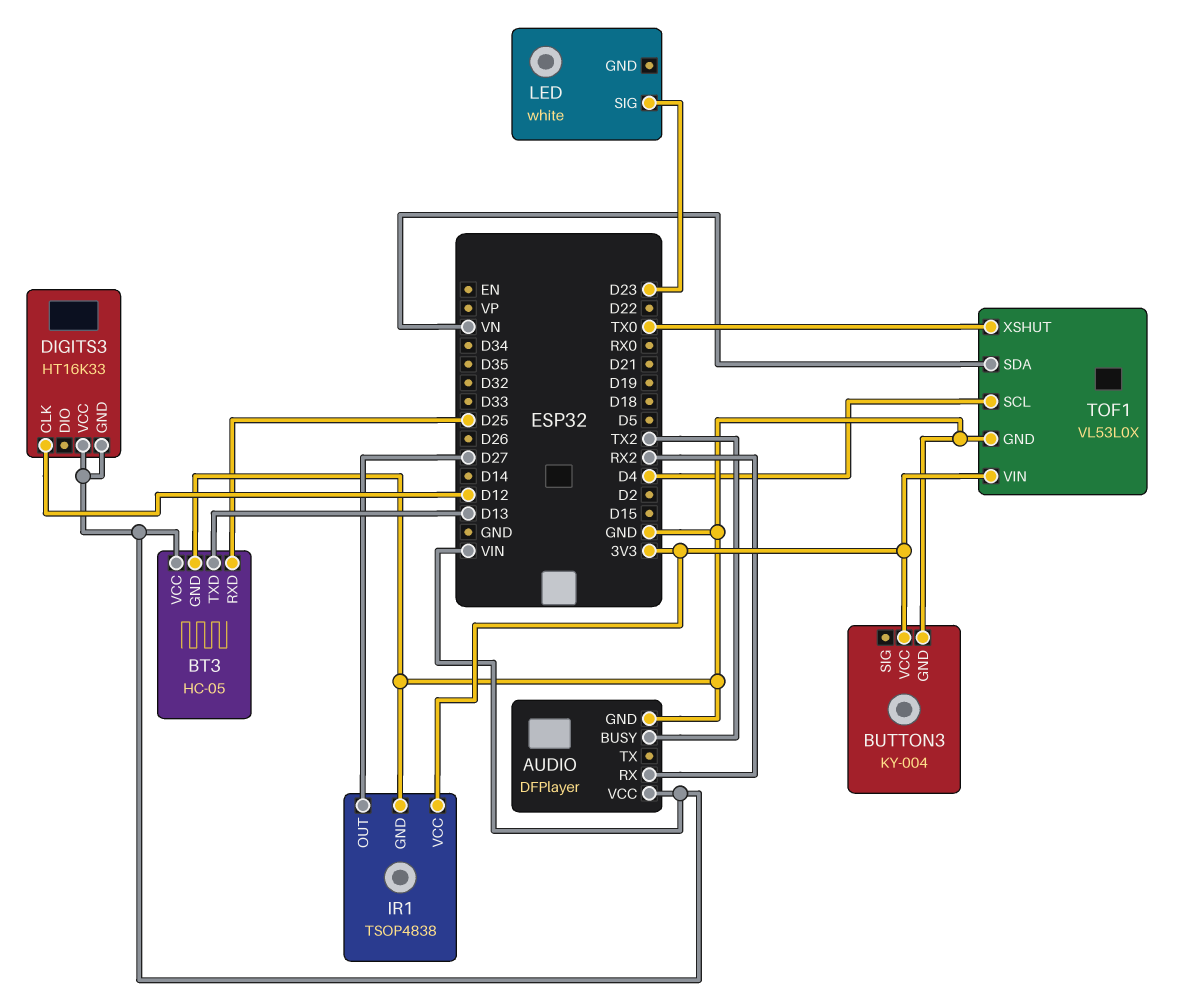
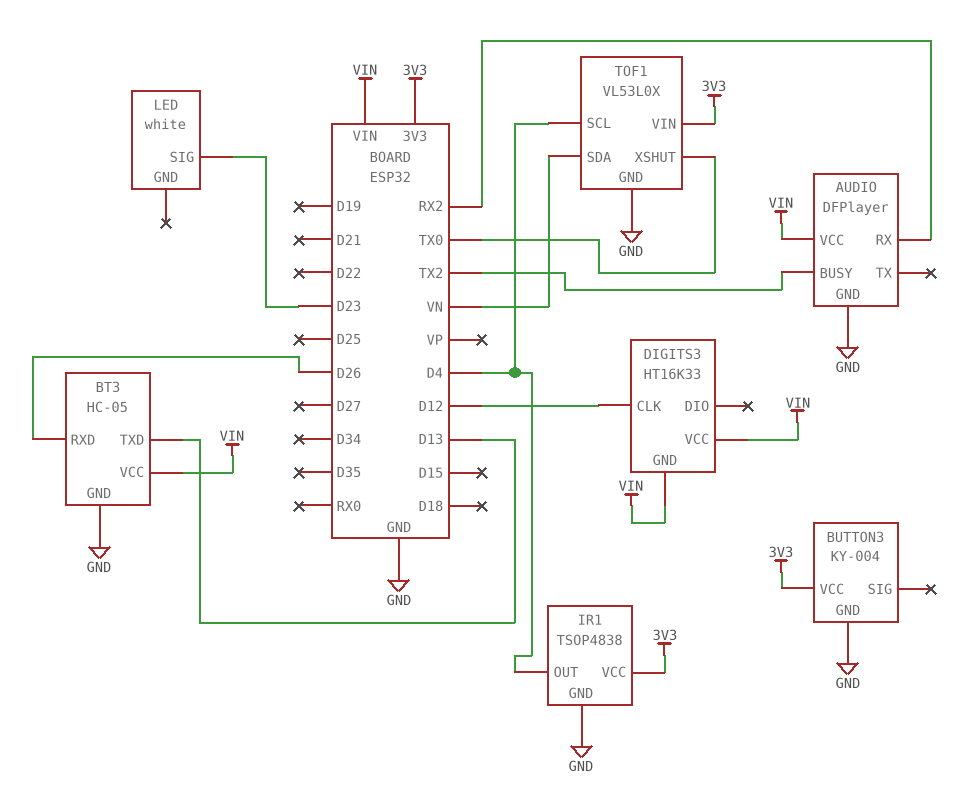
BT3 pin RXD: D25 -> D26
IR1 pin OUT: D27 -> D4

